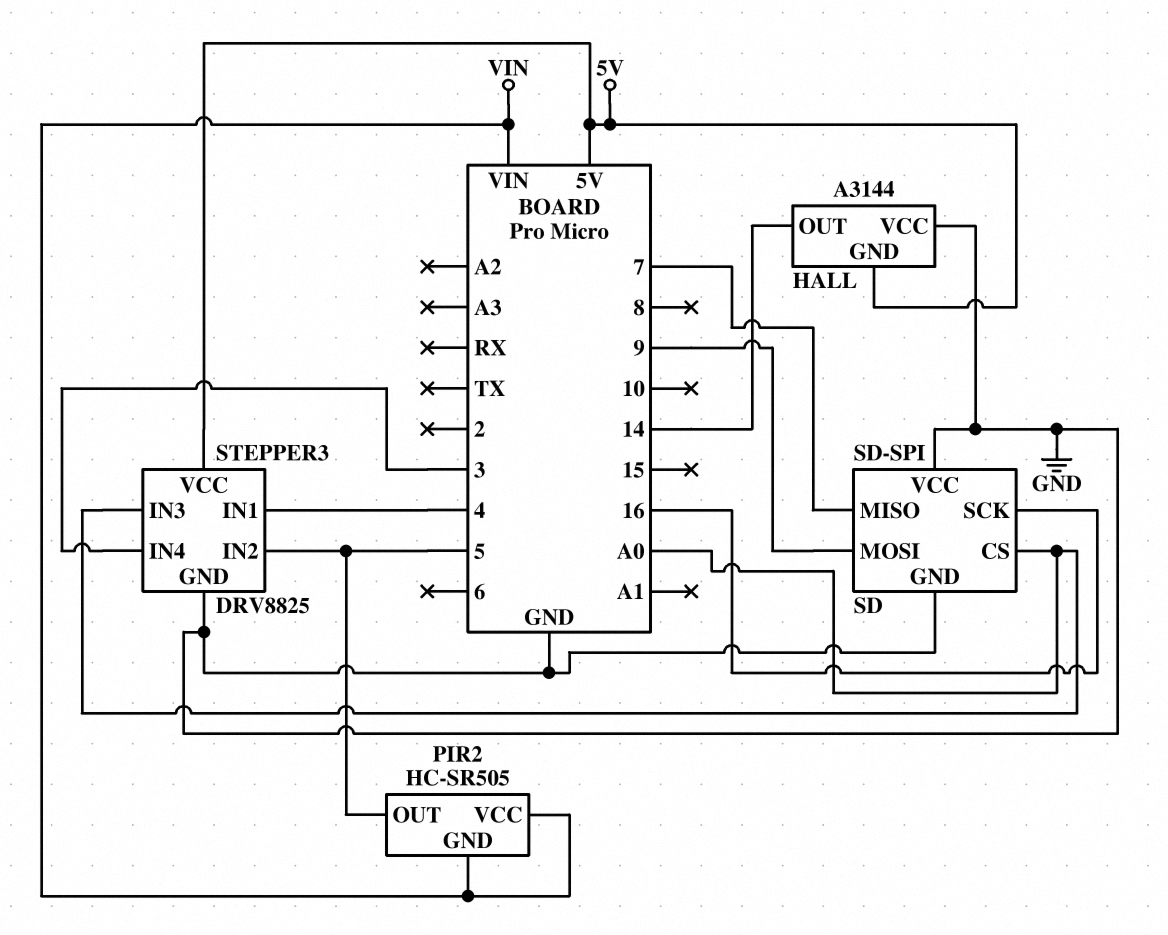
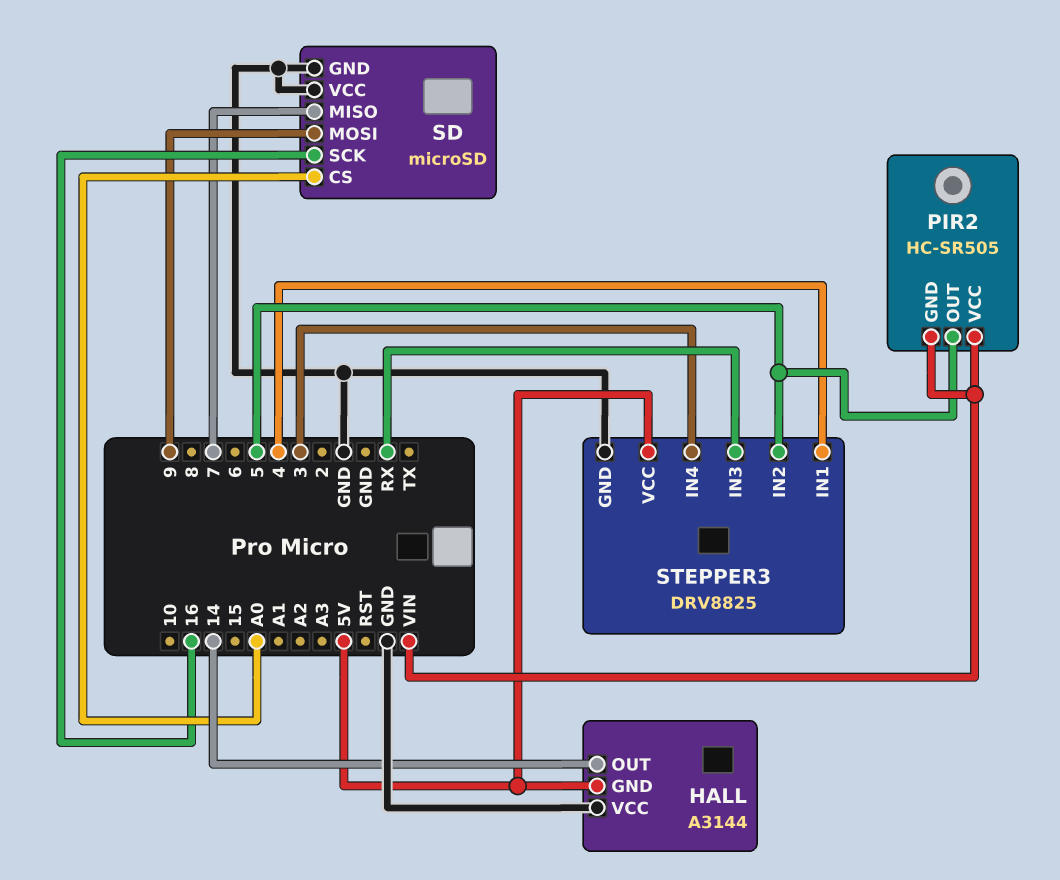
SD: SD-SPI -> microSD
STEPPER3 pin IN3: A0 -> RX

